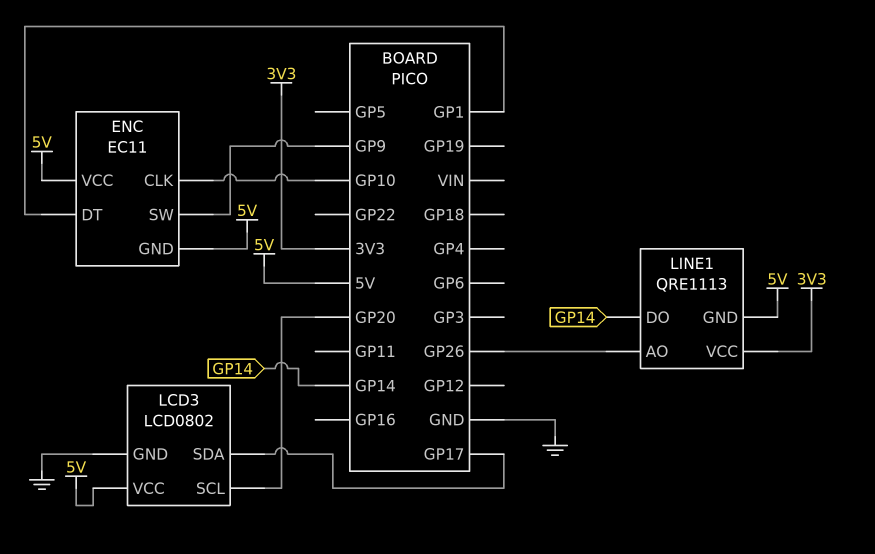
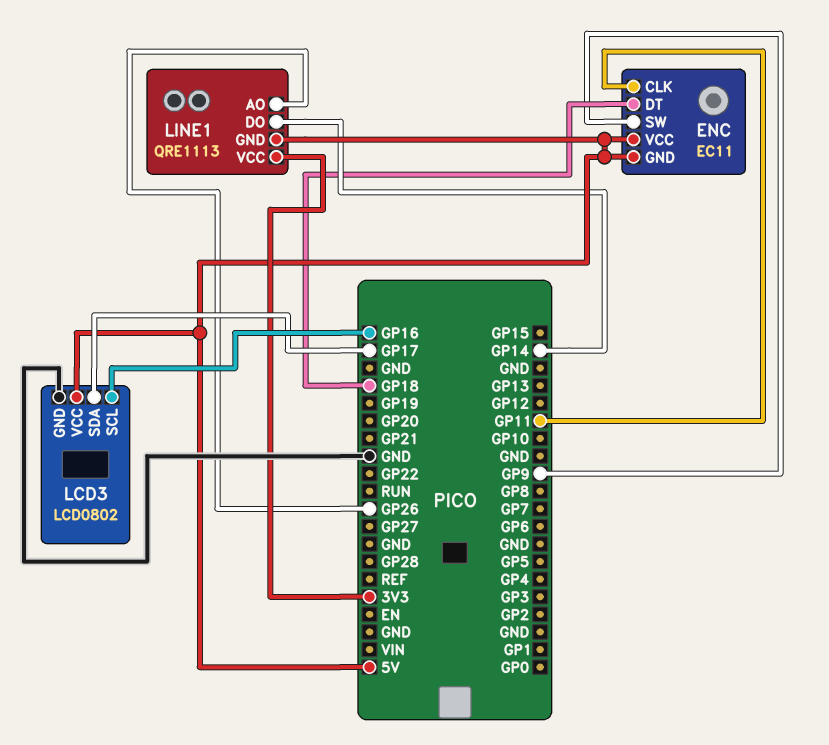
ENC pin CLK: GP10 -> GP11
ENC pin DT: GP1 -> GP18
LCD3 pin SCL: GP20 -> GP16

